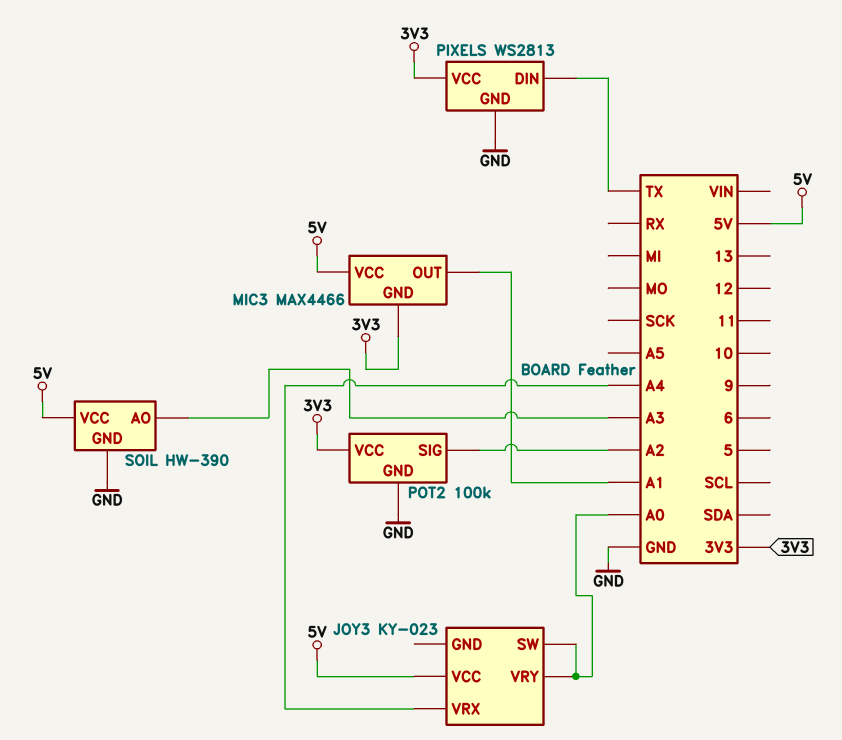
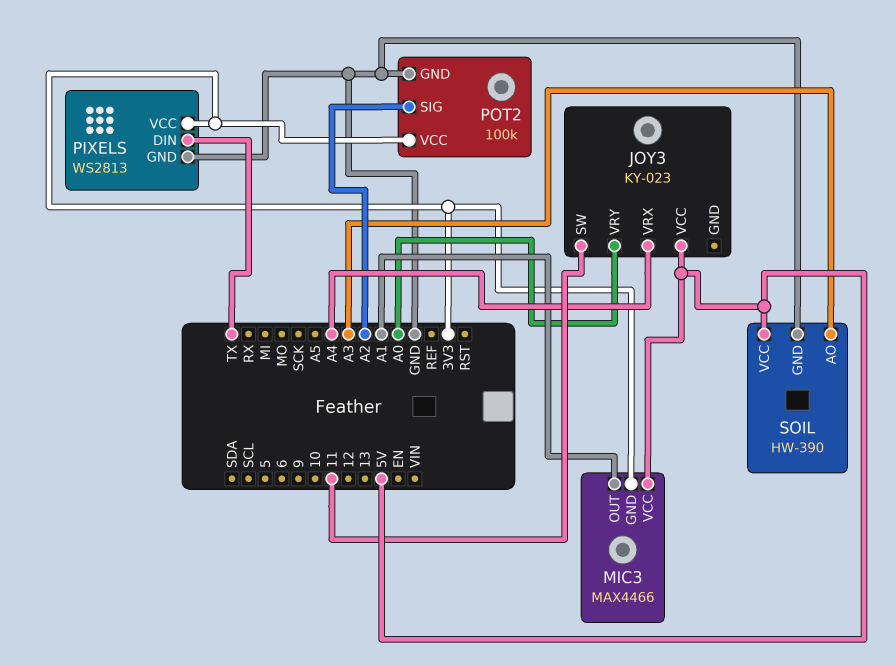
JOY3 pin SW: A0 -> 11

